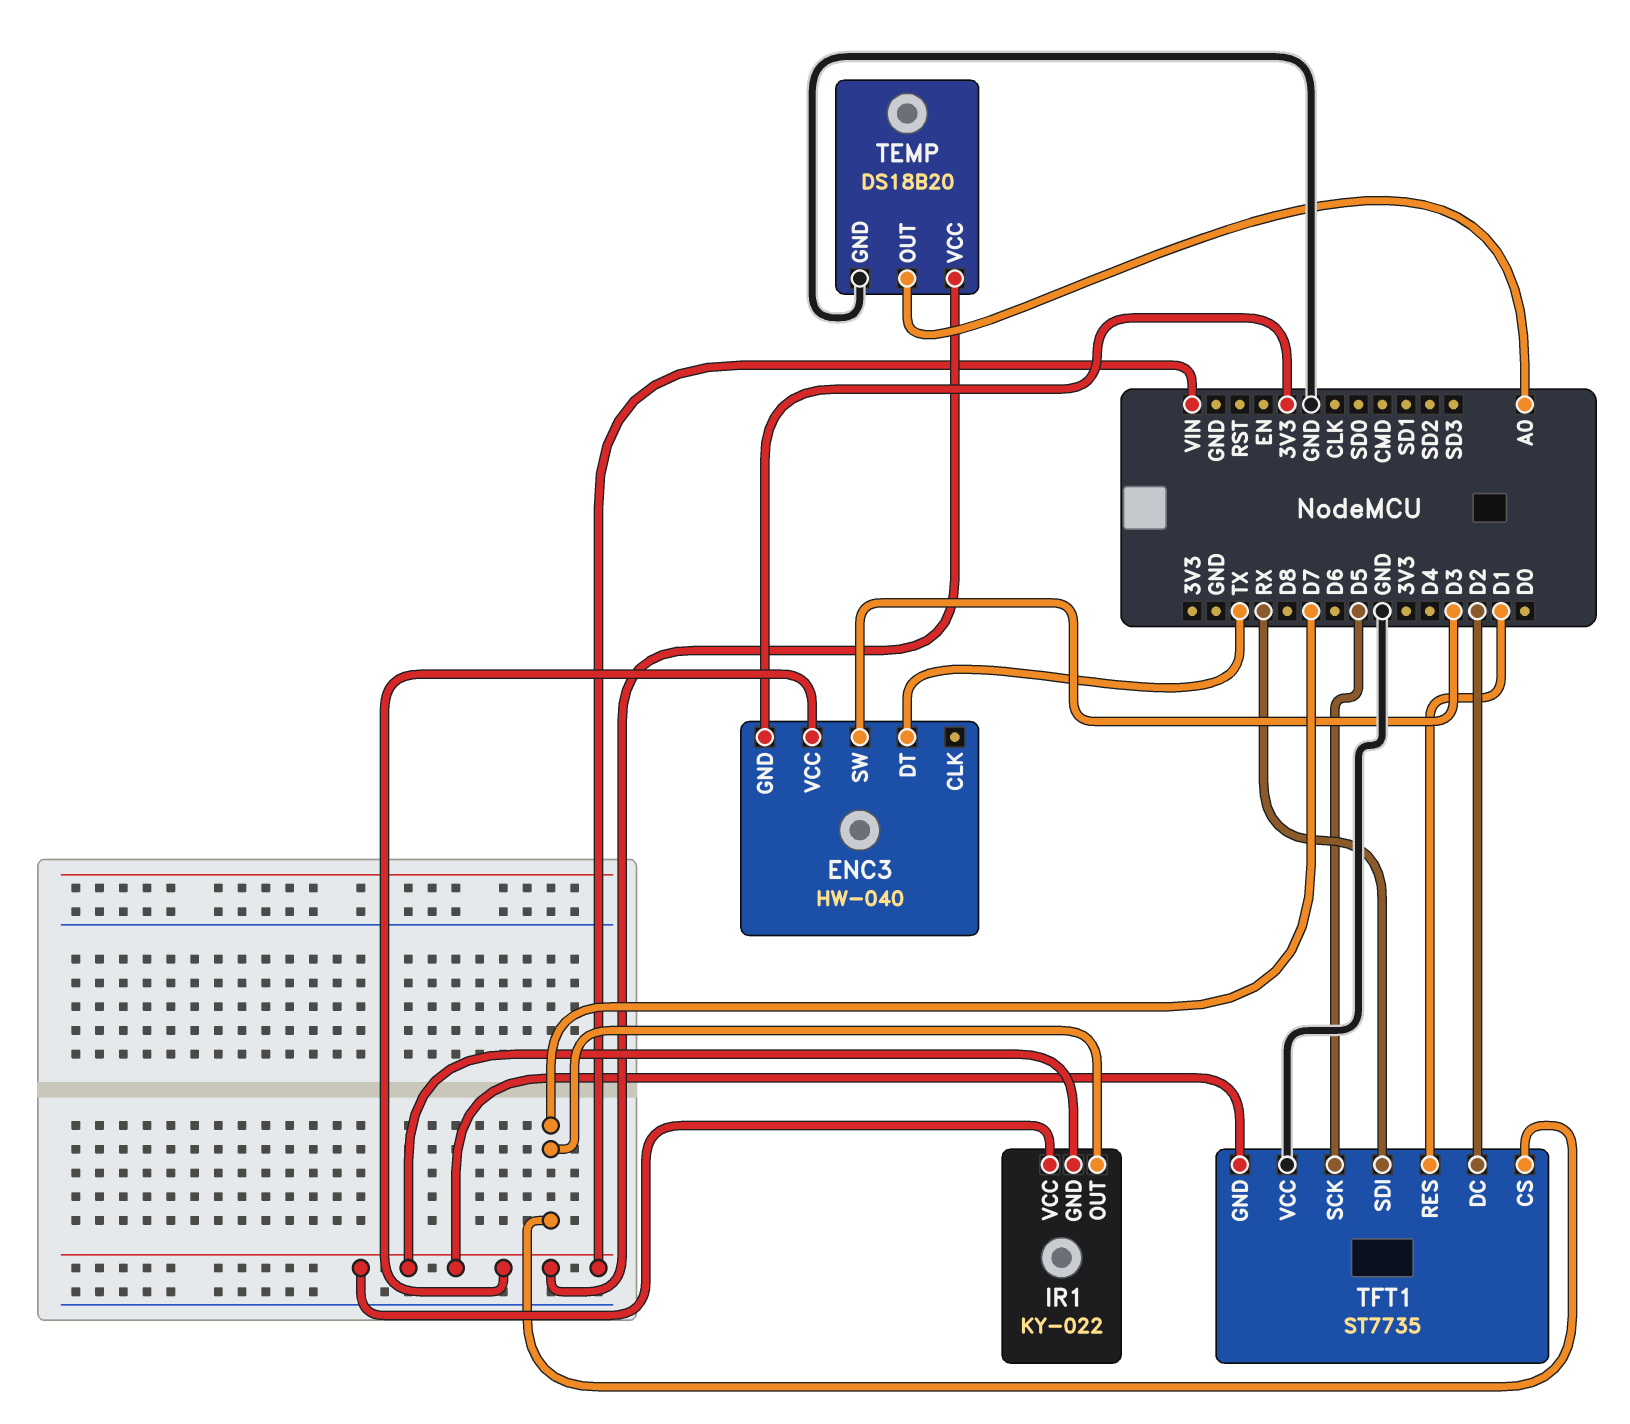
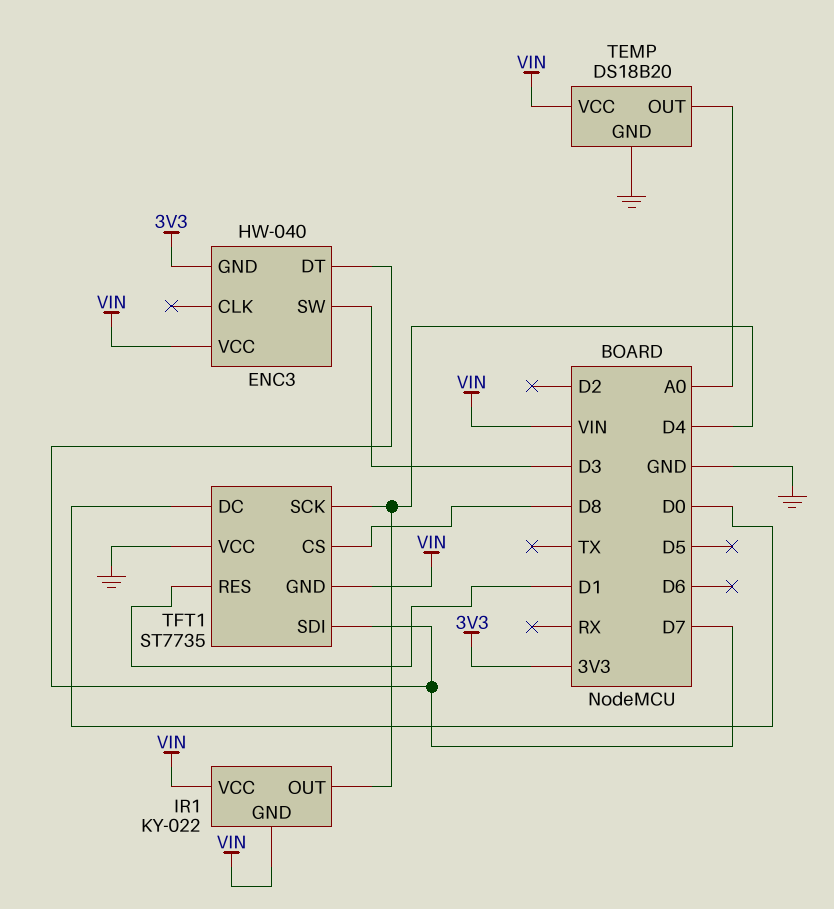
ENC3 pin DT: TX -> D7
IR1 pin OUT: D7 -> D4
TFT1 pin CS: D7 -> D8
TFT1 pin DC: D2 -> D0
TFT1 pin SCK: D5 -> D4
TFT1 pin SDI: RX -> D7

